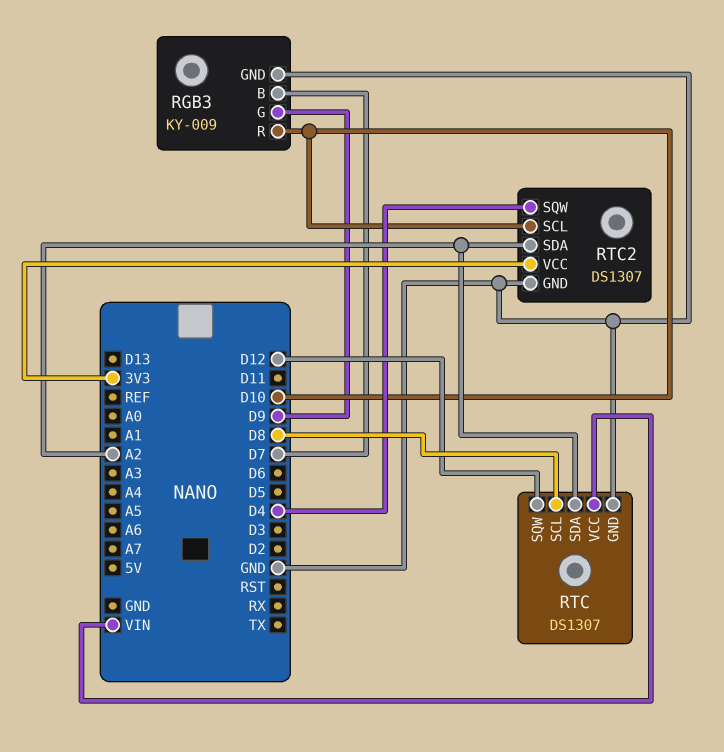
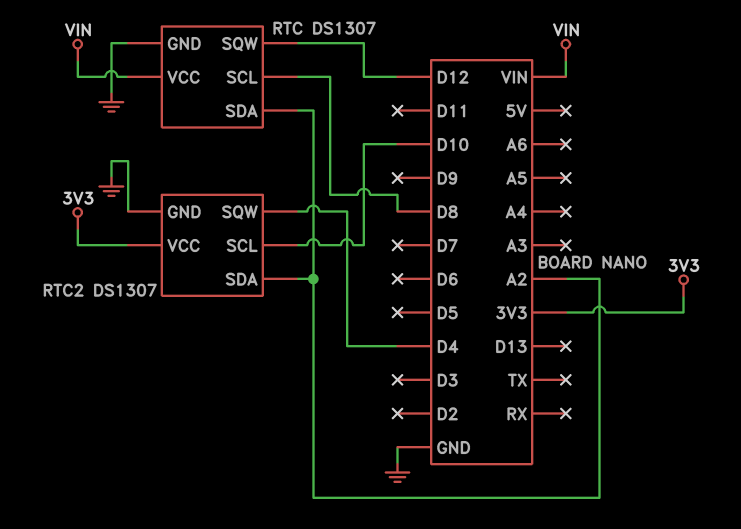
RGB3: KY-009 -> none
RGB3 pin B: D7 -> none
RGB3 pin G: D9 -> none
RGB3 pin GND: GND -> none
RGB3 pin R: D10 -> none

